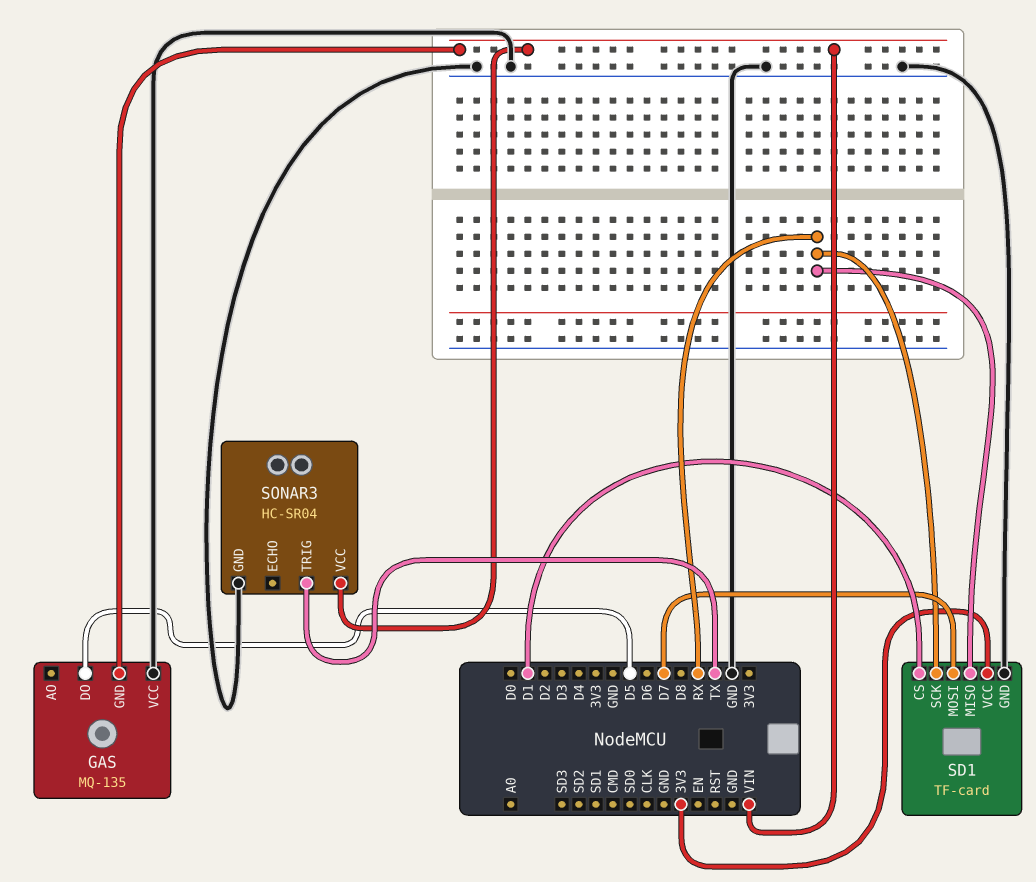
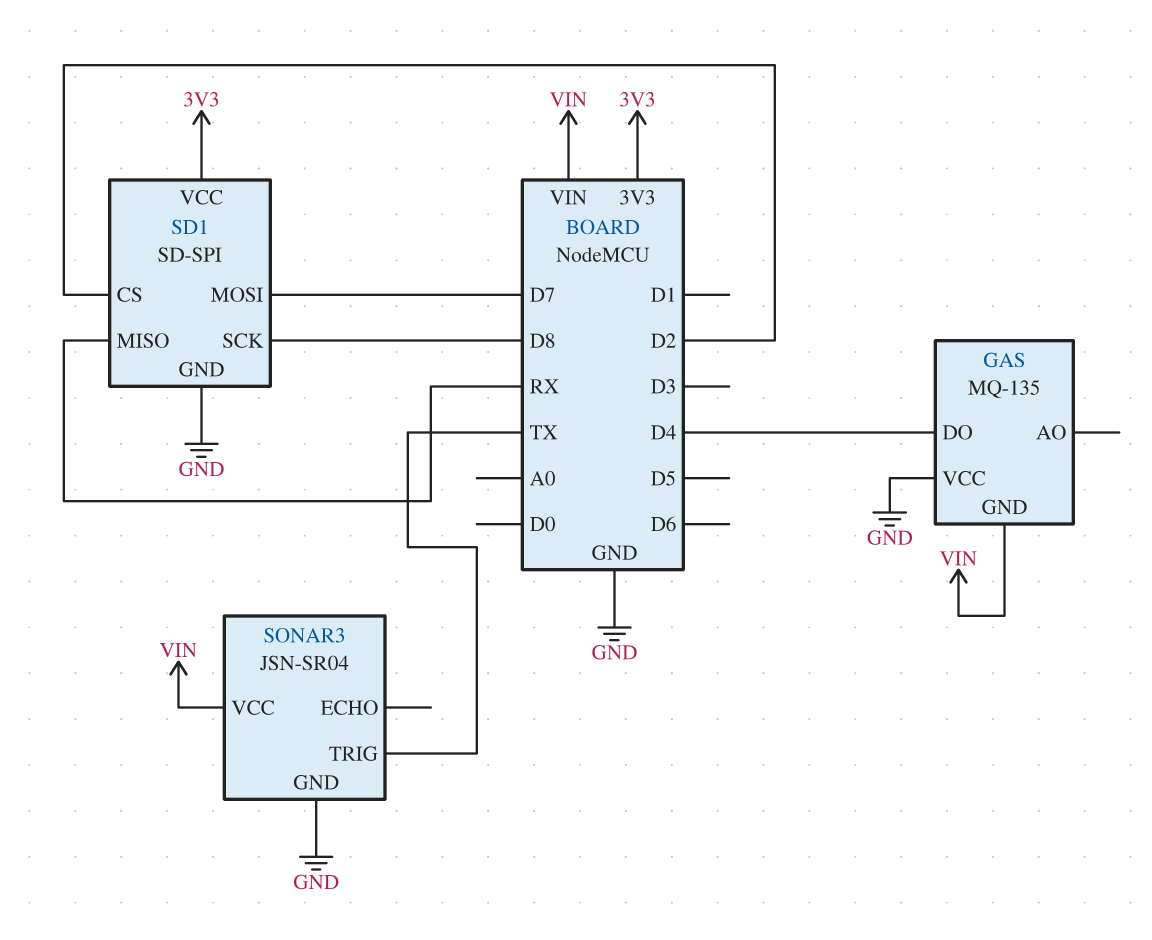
GAS pin DO: D5 -> D4
SD1: TF-card -> SD-SPI
SD1 pin CS: D1 -> D2
SD1 pin SCK: RX -> D8
SONAR3: HC-SR04 -> JSN-SR04

